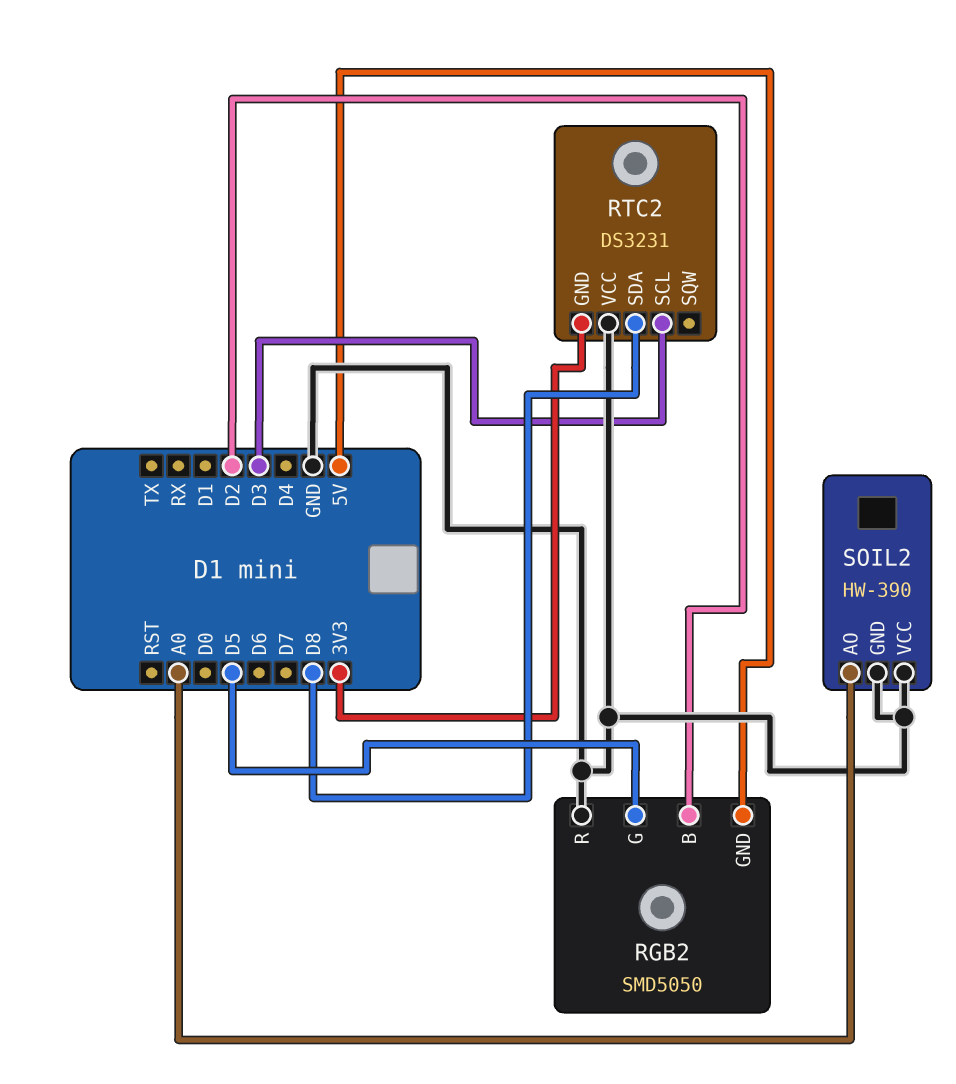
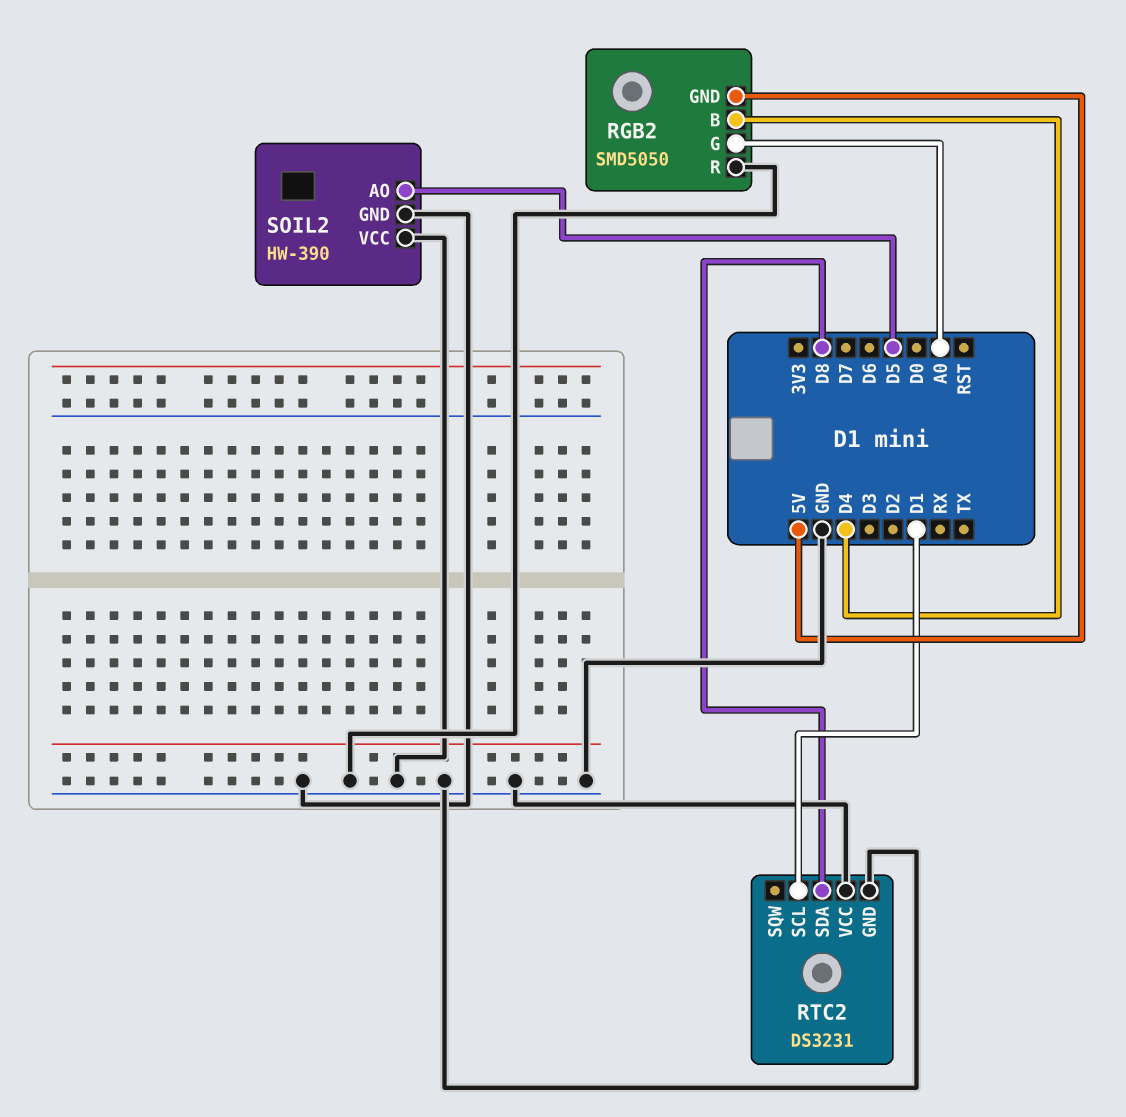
RGB2 pin B: D2 -> D4
RGB2 pin G: D5 -> A0
RTC2 pin GND: 3V3 -> GND
RTC2 pin SCL: D3 -> D1
SOIL2 pin AO: A0 -> D5

